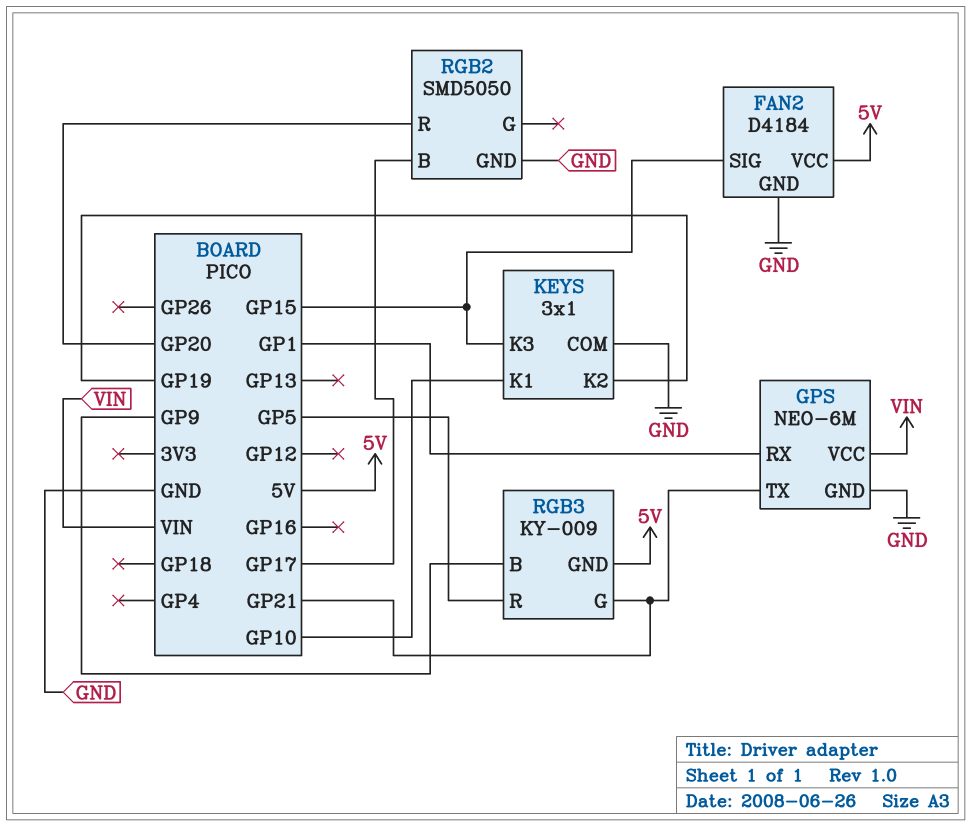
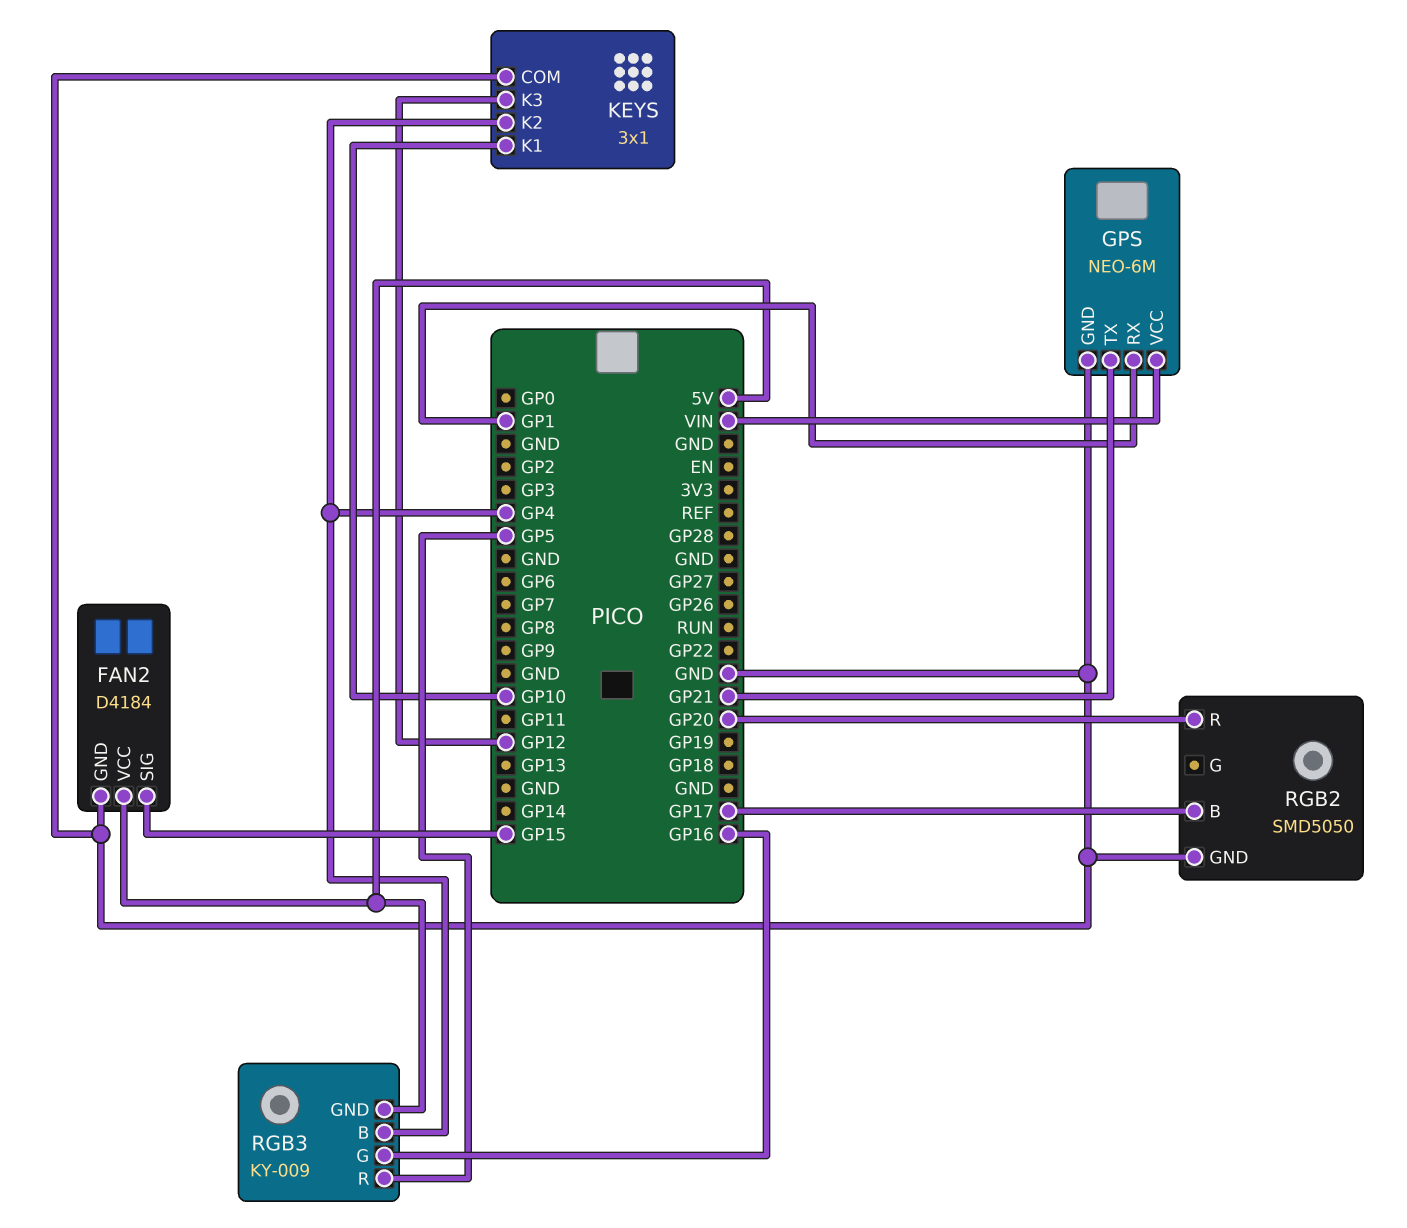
KEYS pin K2: GP19 -> GP4
KEYS pin K3: GP15 -> GP12
RGB3 pin B: GP9 -> GP4
RGB3 pin G: GP21 -> GP16

